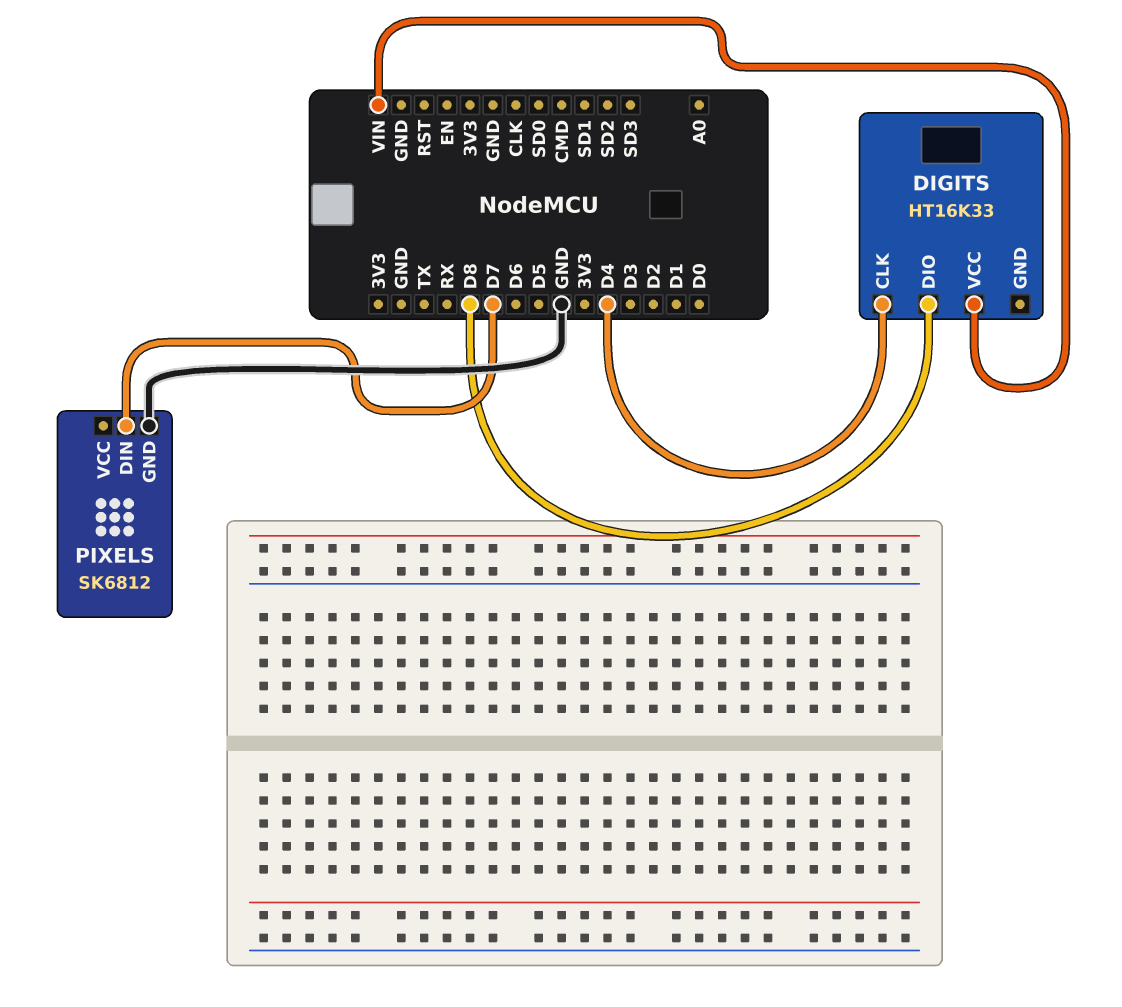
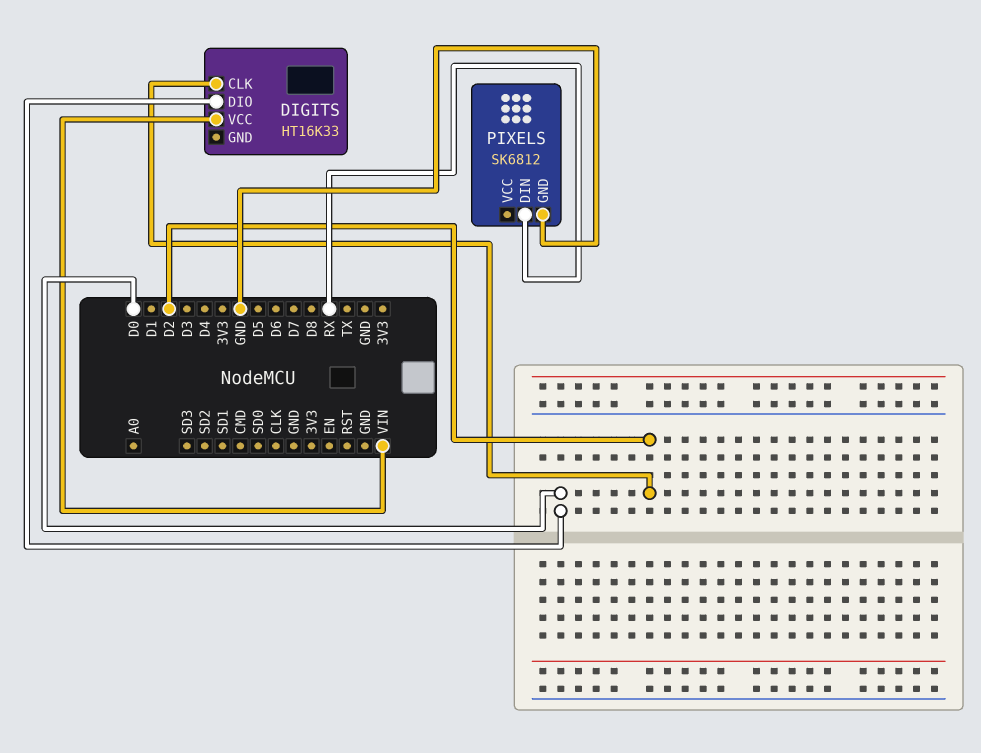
DIGITS pin CLK: D4 -> D2
DIGITS pin DIO: D8 -> D0
PIXELS pin DIN: D7 -> RX

